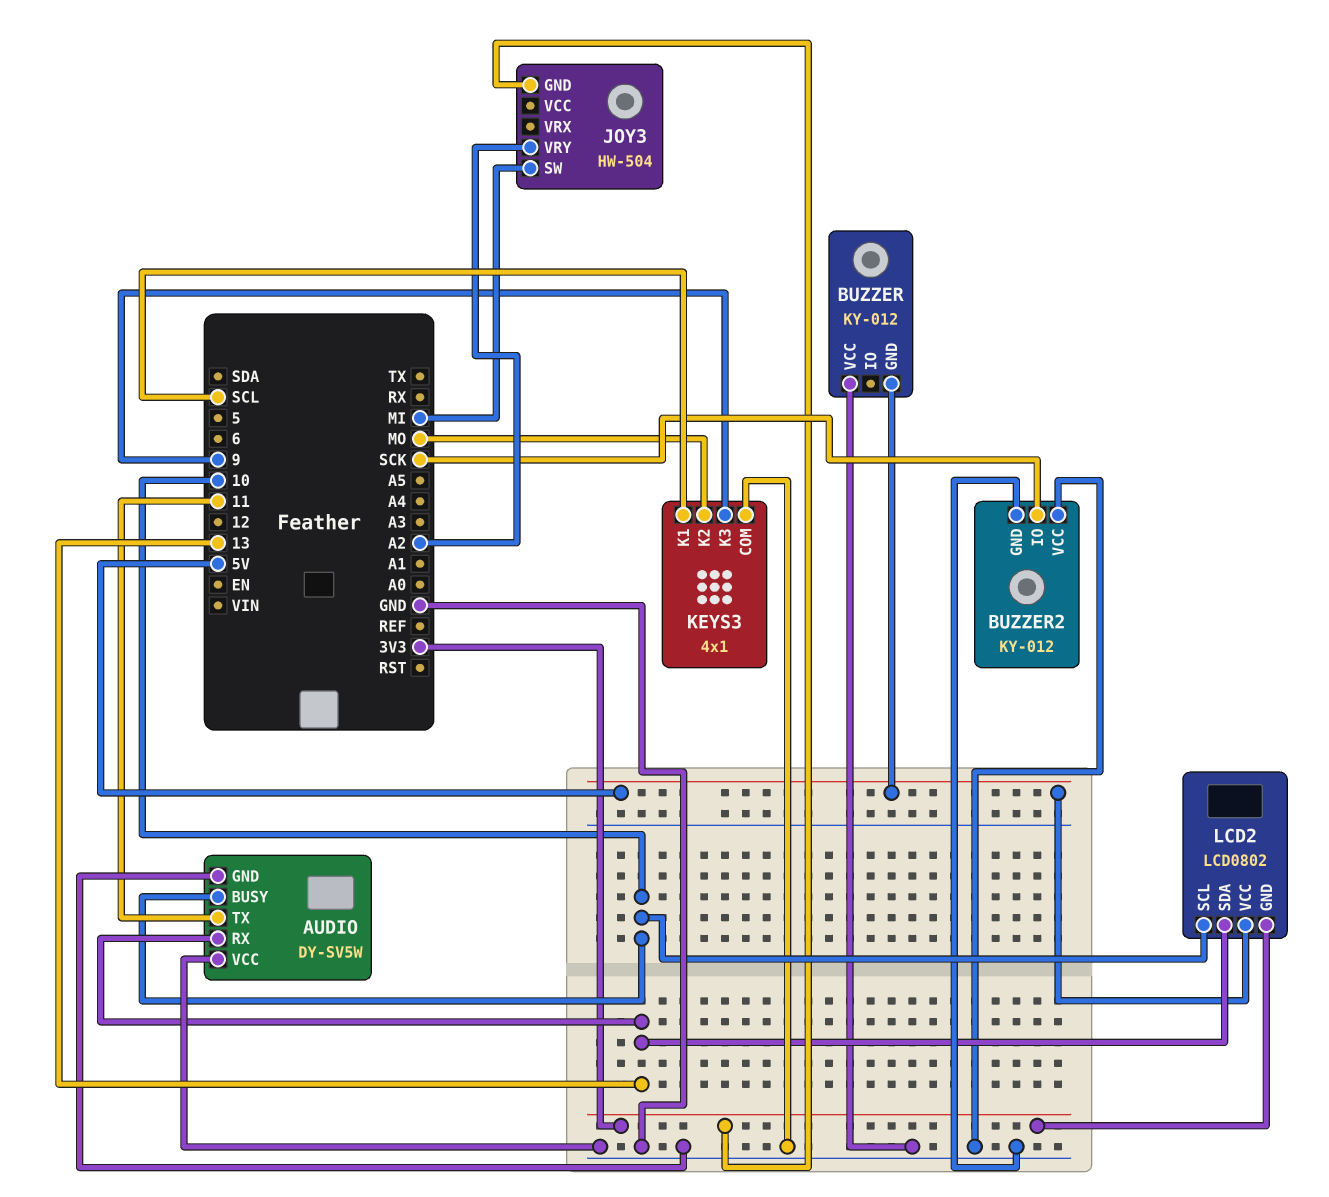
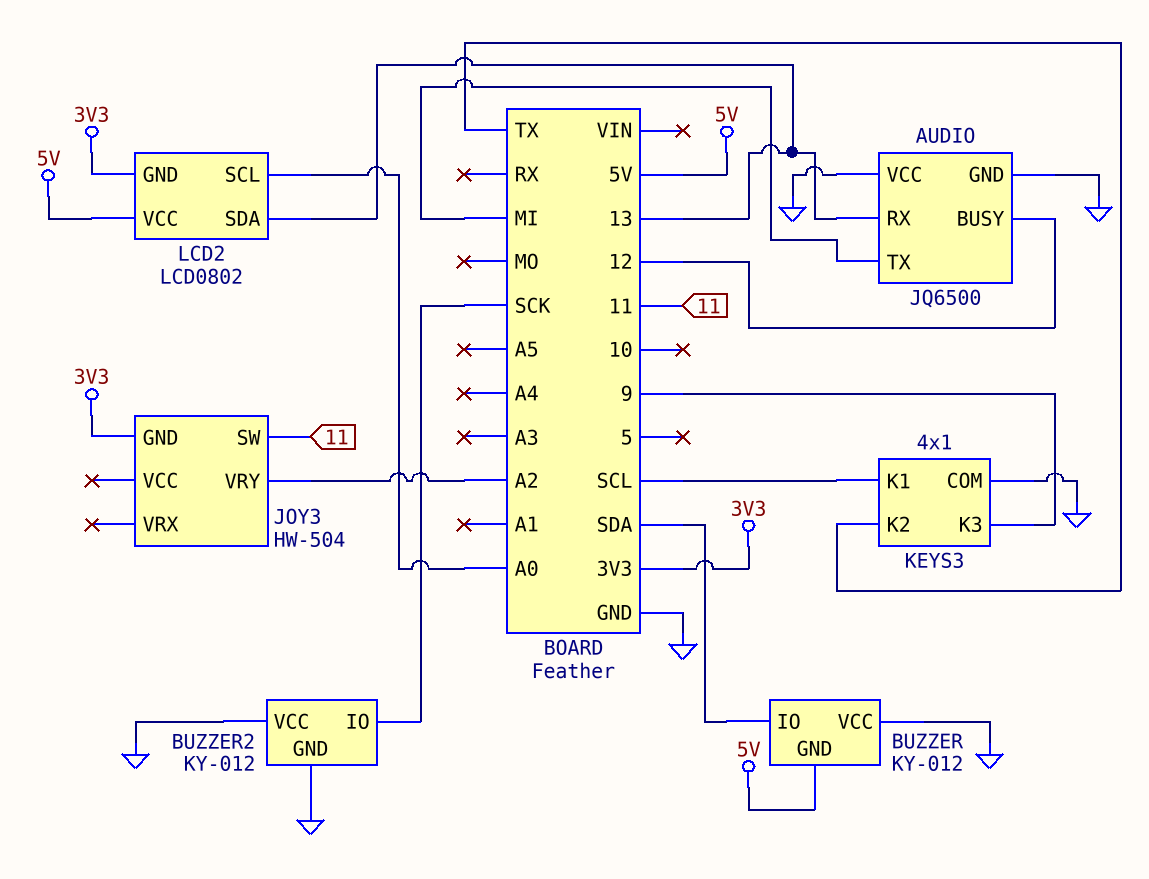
AUDIO: DY-SV5W -> JQ6500
AUDIO pin BUSY: 10 -> 12
AUDIO pin TX: 11 -> MI
BUZZER pin IO: none -> SDA
JOY3 pin SW: MI -> 11
KEYS3 pin K2: MO -> TX
LCD2 pin SCL: 10 -> A0

